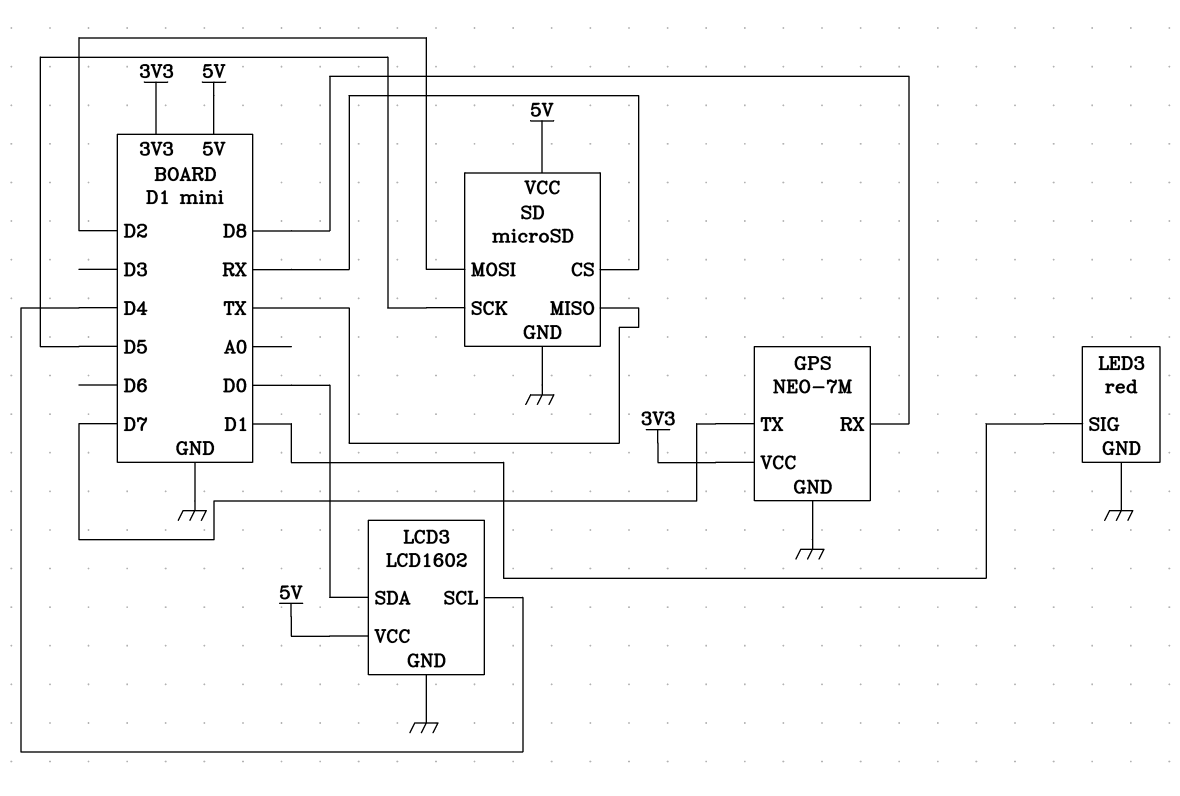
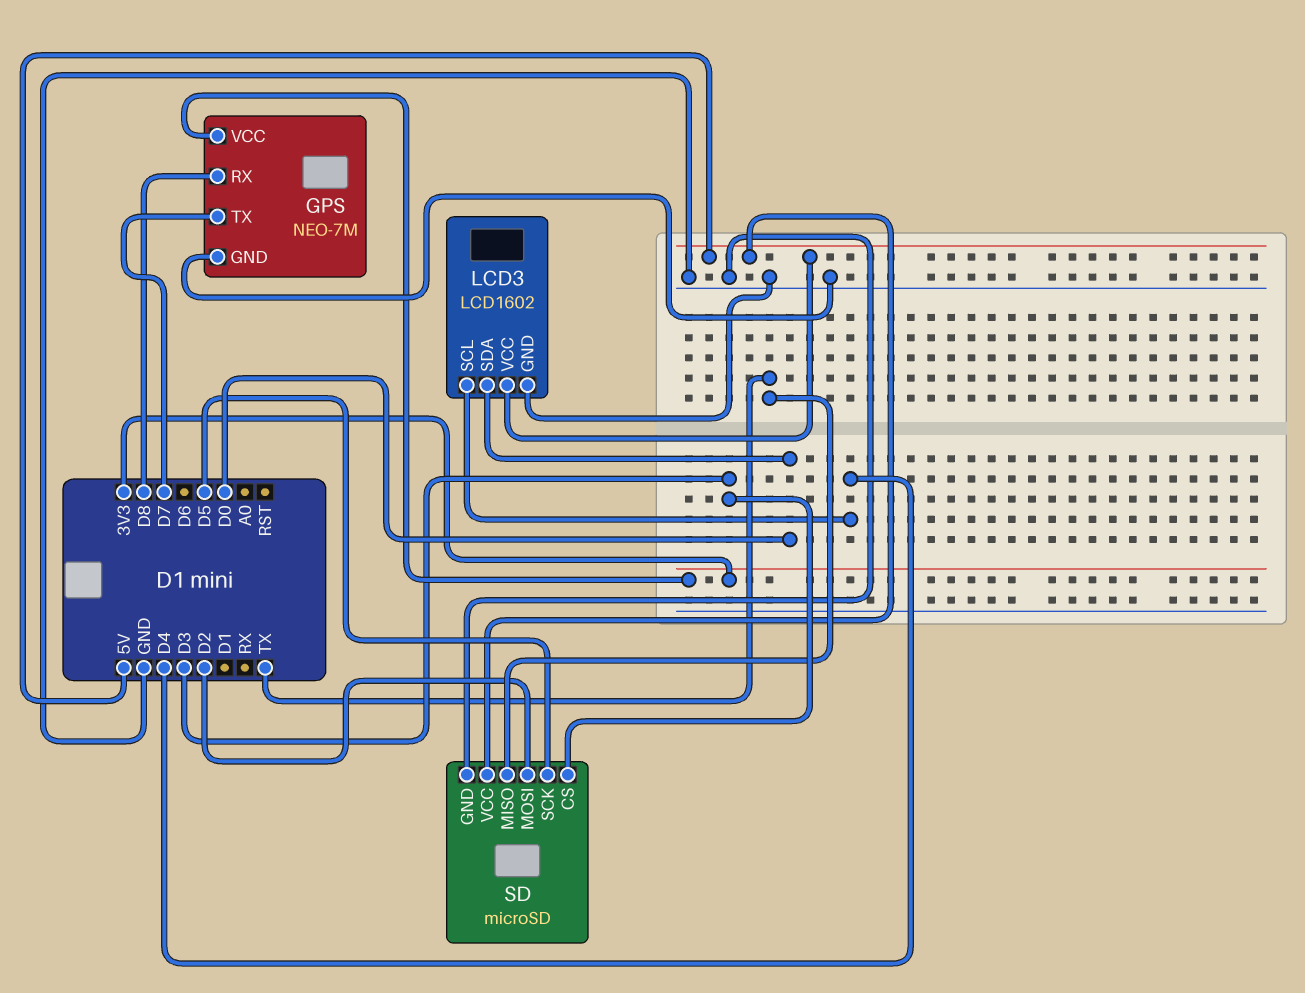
LED3: red -> none
LED3 pin GND: GND -> none
LED3 pin SIG: D1 -> none
SD pin CS: RX -> D3

